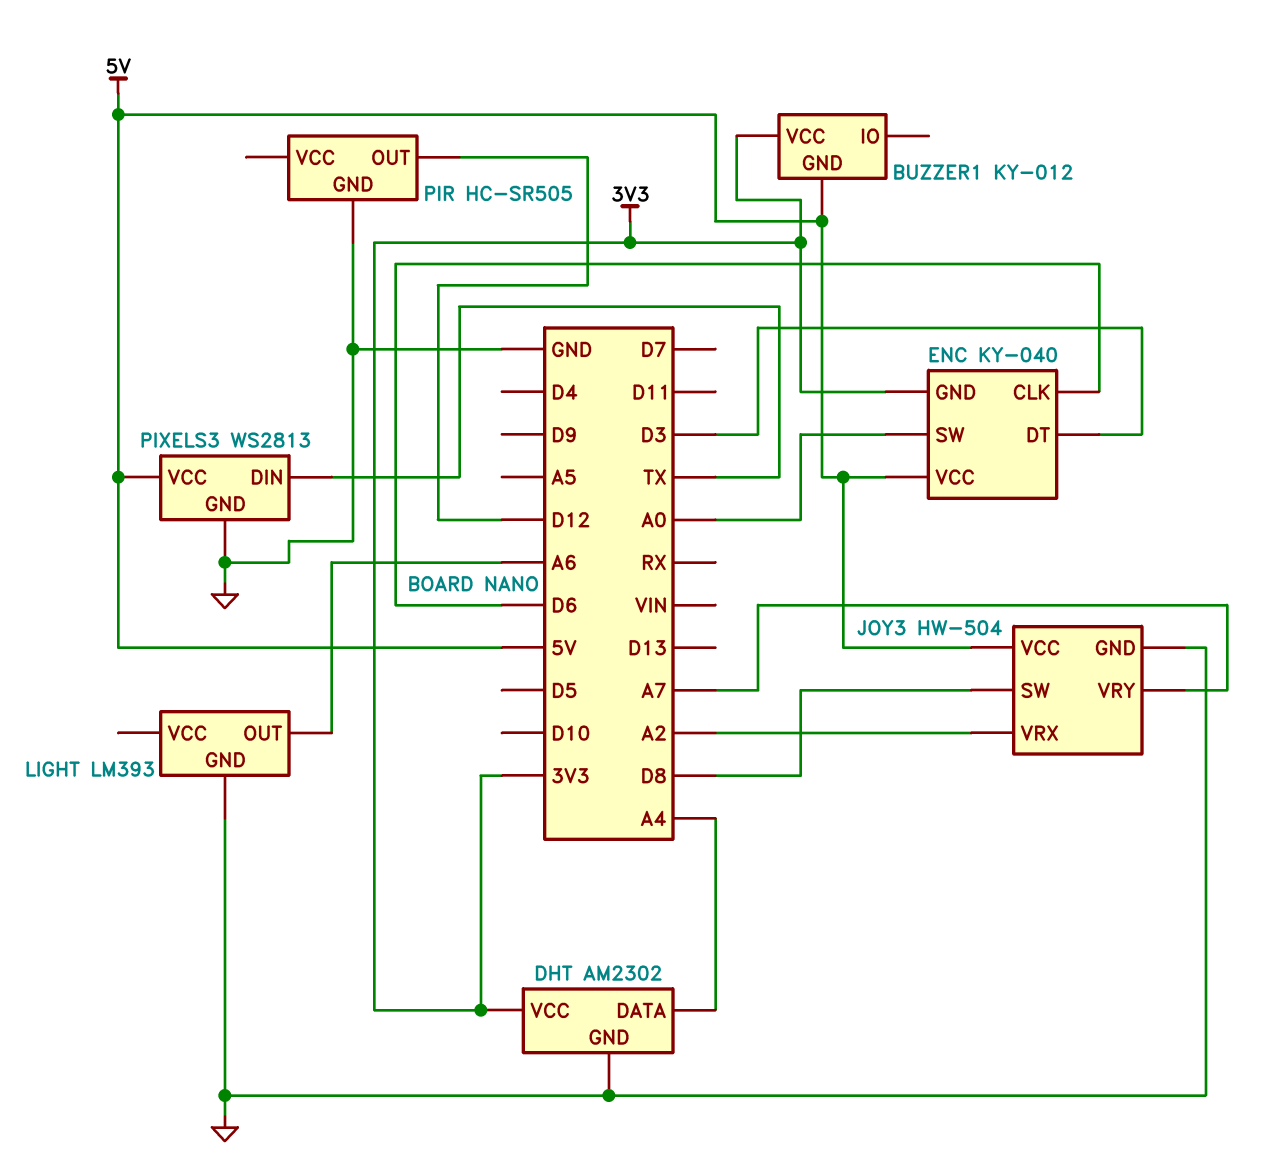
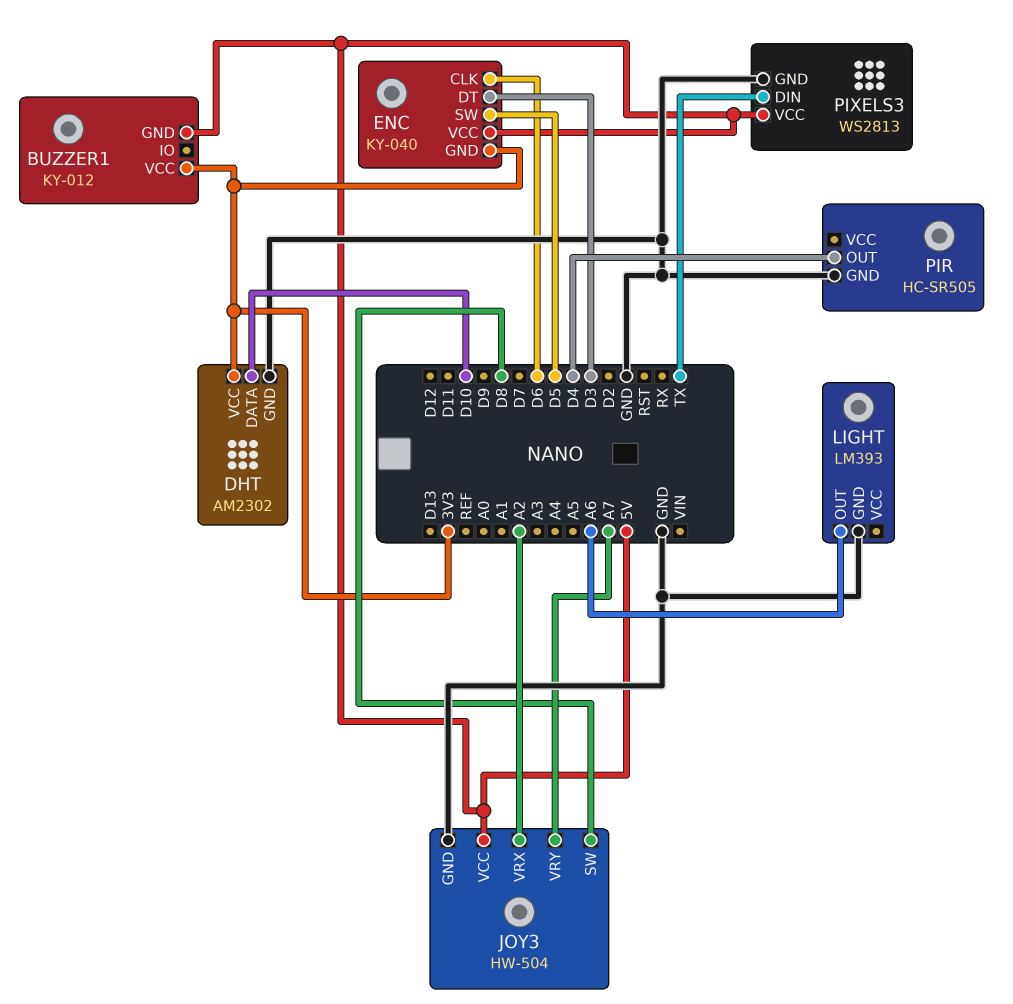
DHT pin DATA: A4 -> D10
ENC pin SW: A0 -> D5
PIR pin OUT: D12 -> D4

